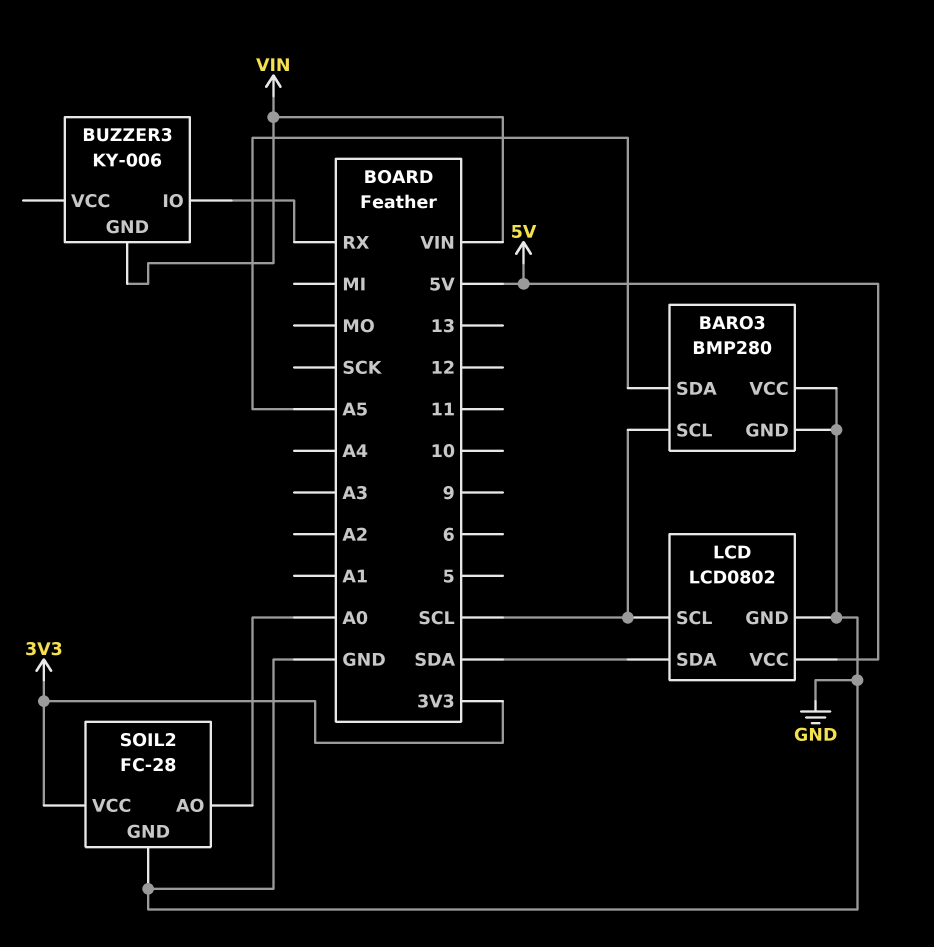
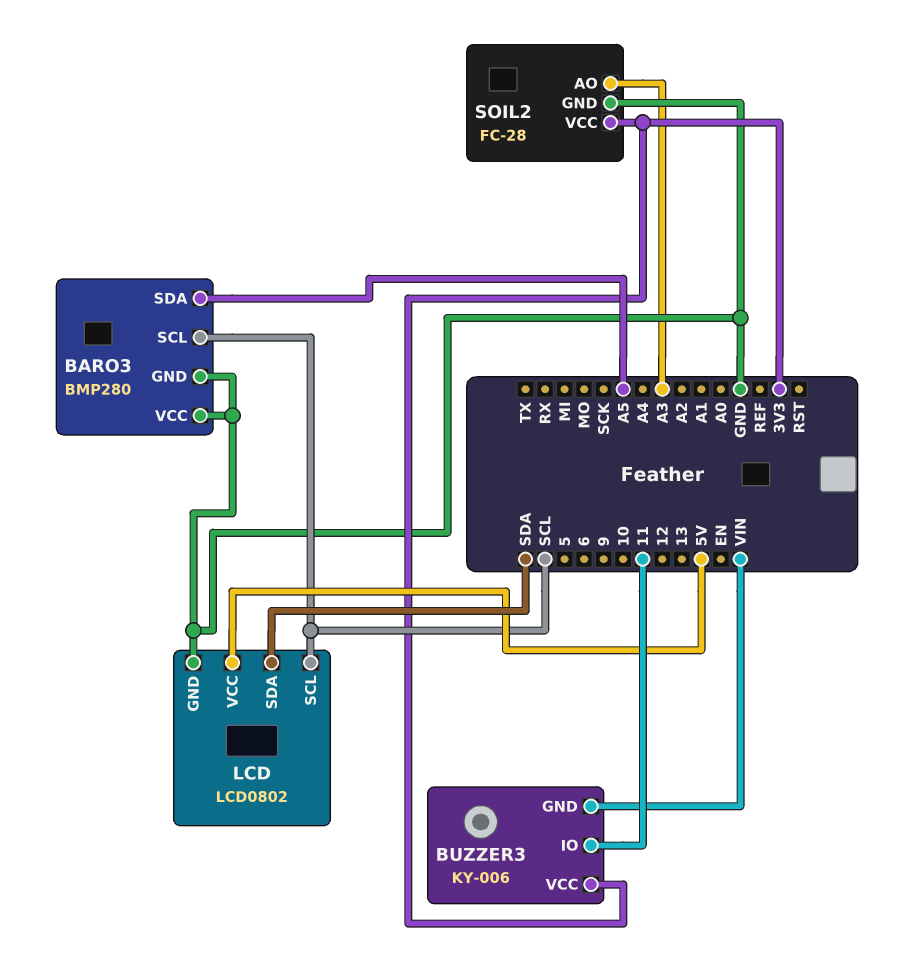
BUZZER3 pin IO: RX -> 11
BUZZER3 pin VCC: none -> 3V3
SOIL2 pin AO: A0 -> A3

